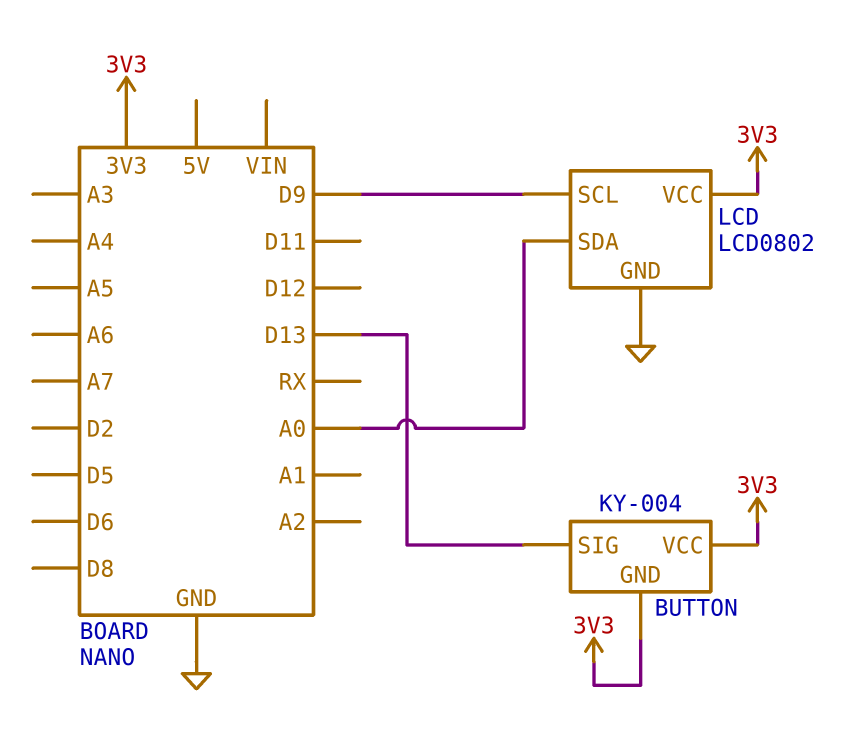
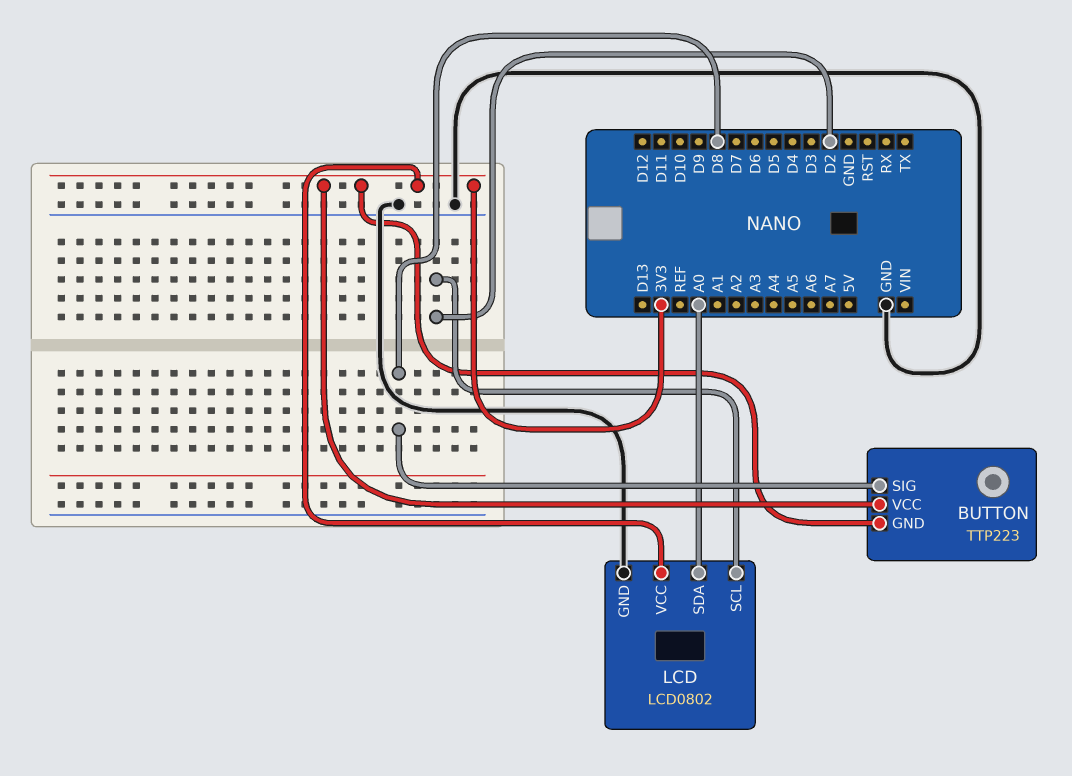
BUTTON: KY-004 -> TTP223
BUTTON pin SIG: D13 -> D8
LCD pin SCL: D9 -> D2

